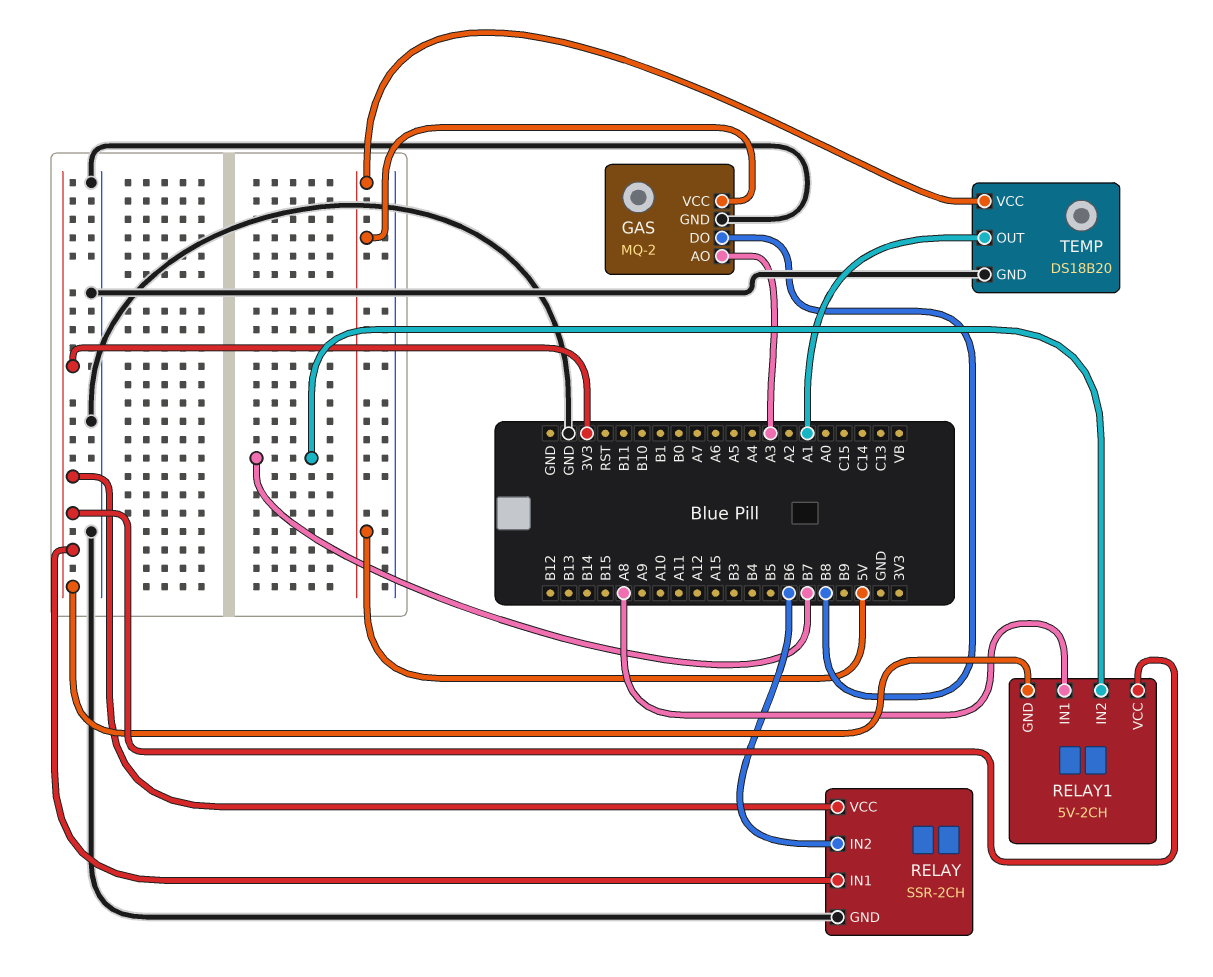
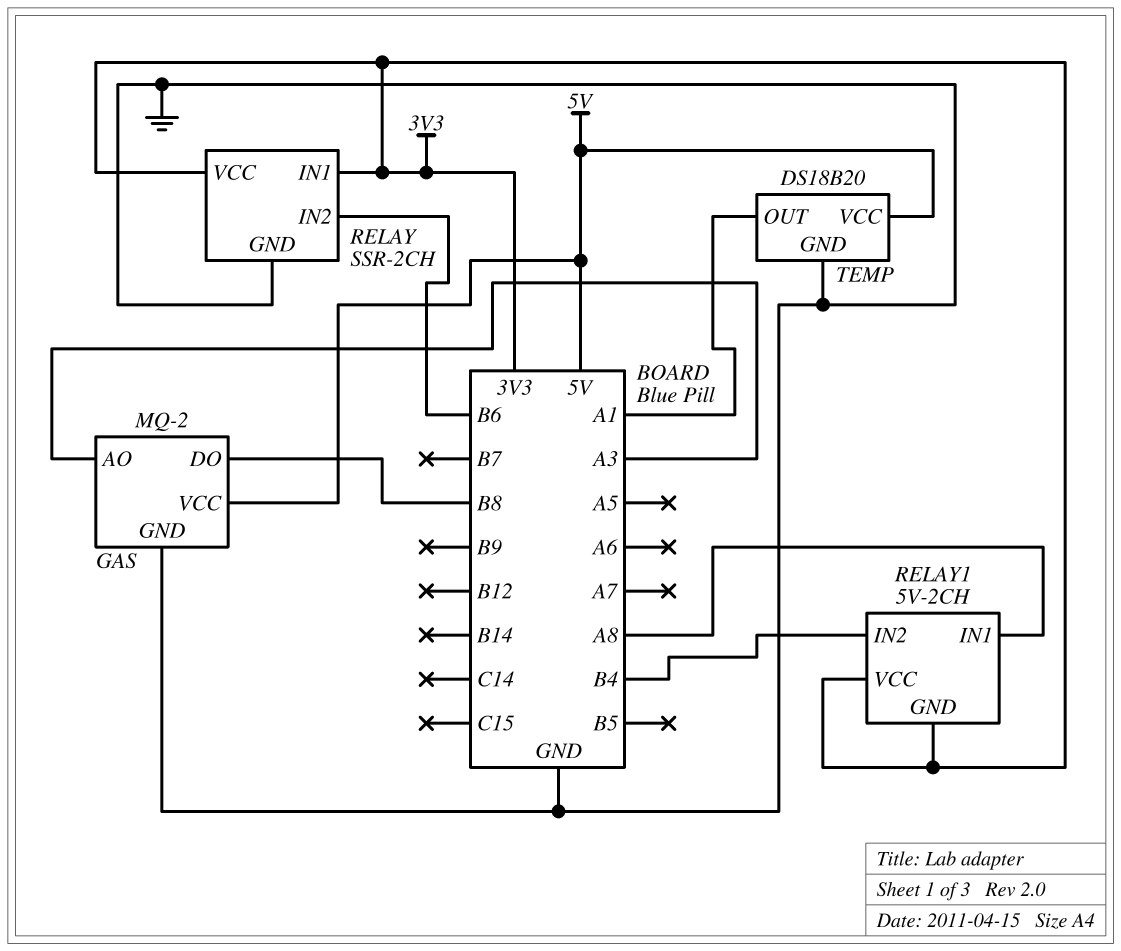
RELAY1 pin IN2: B7 -> B4

